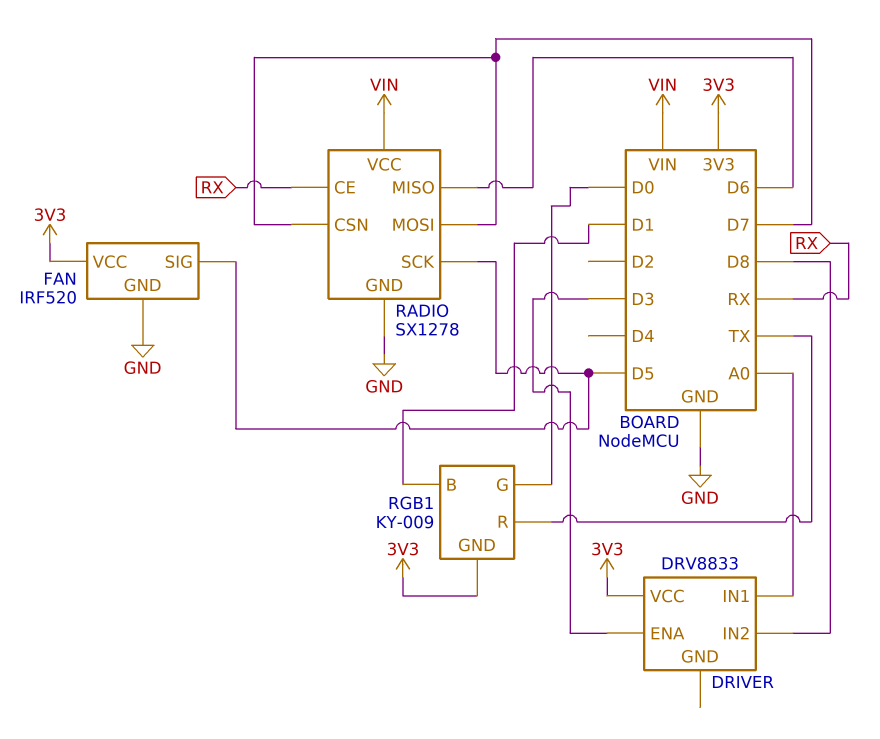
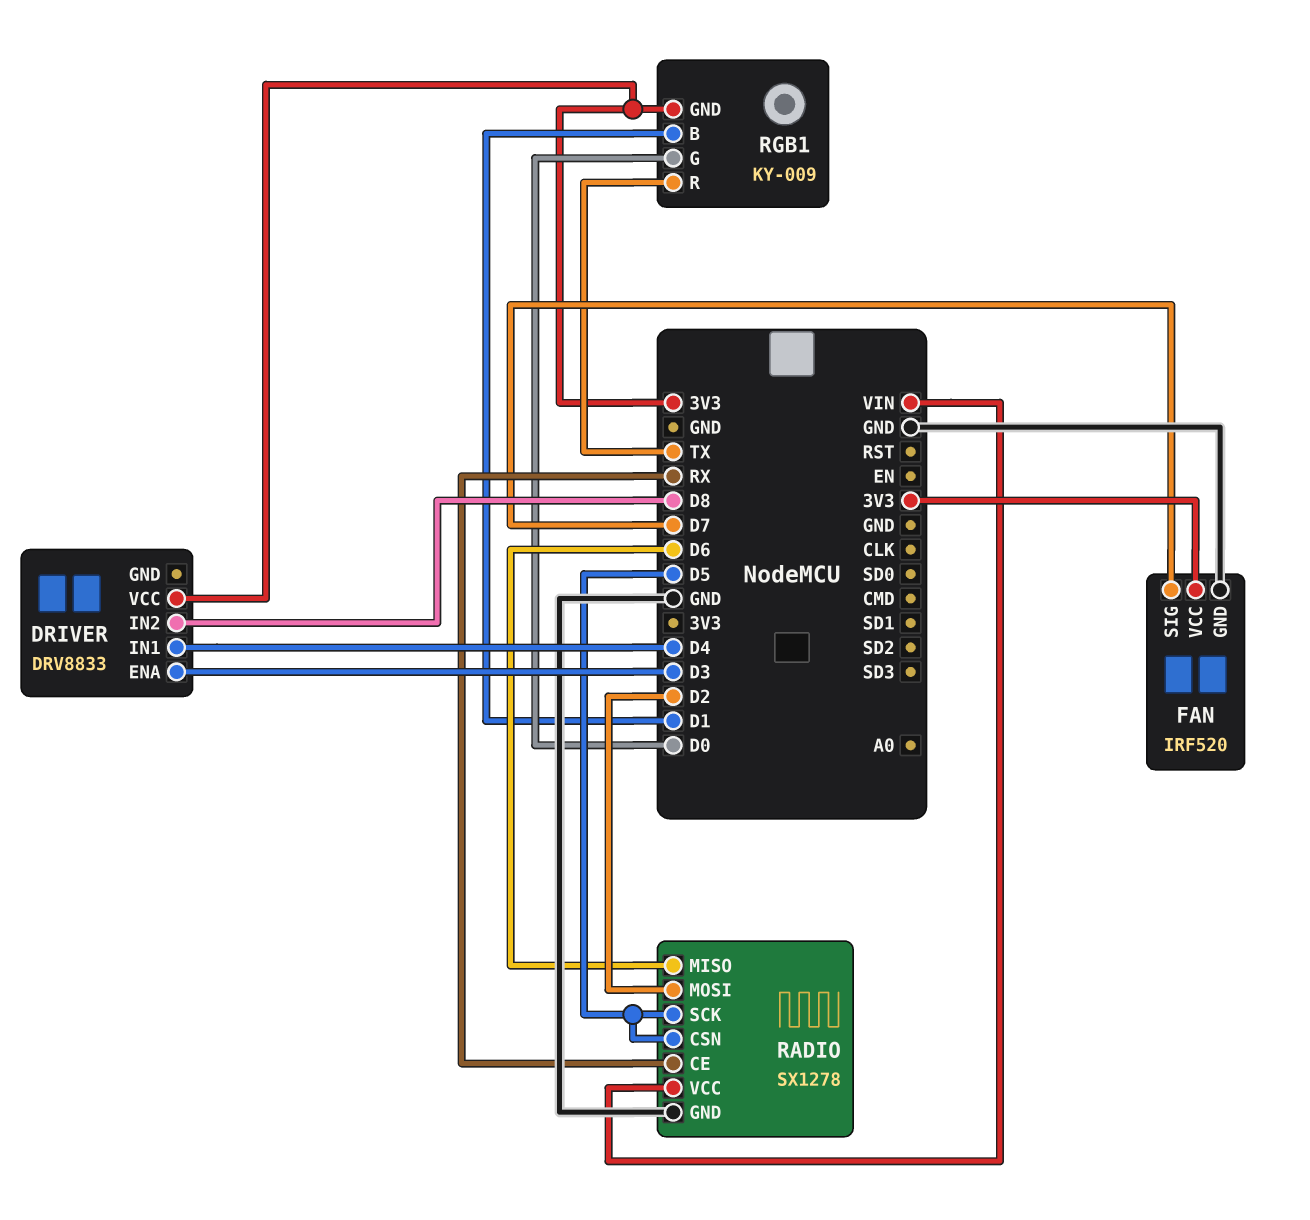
DRIVER pin IN1: A0 -> D4
FAN pin SIG: D5 -> D7
RADIO pin CSN: D7 -> D5
RADIO pin MOSI: D7 -> D2

